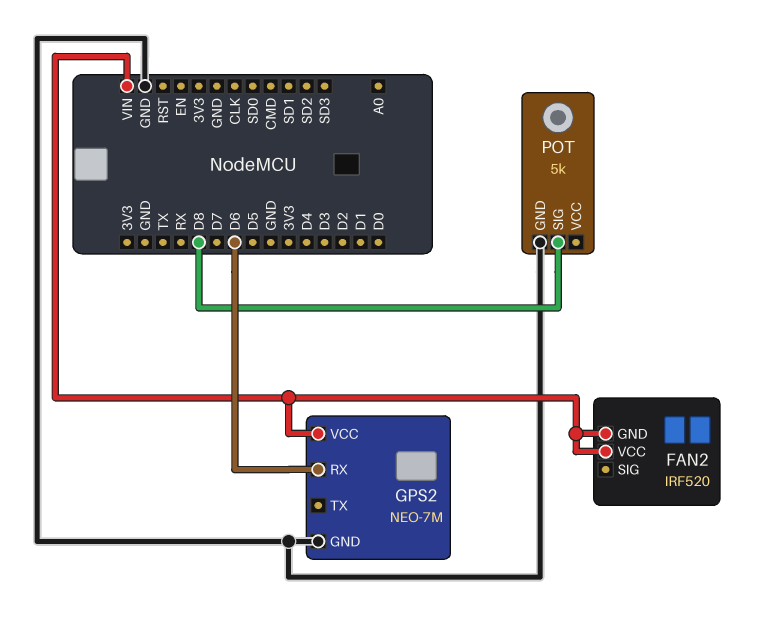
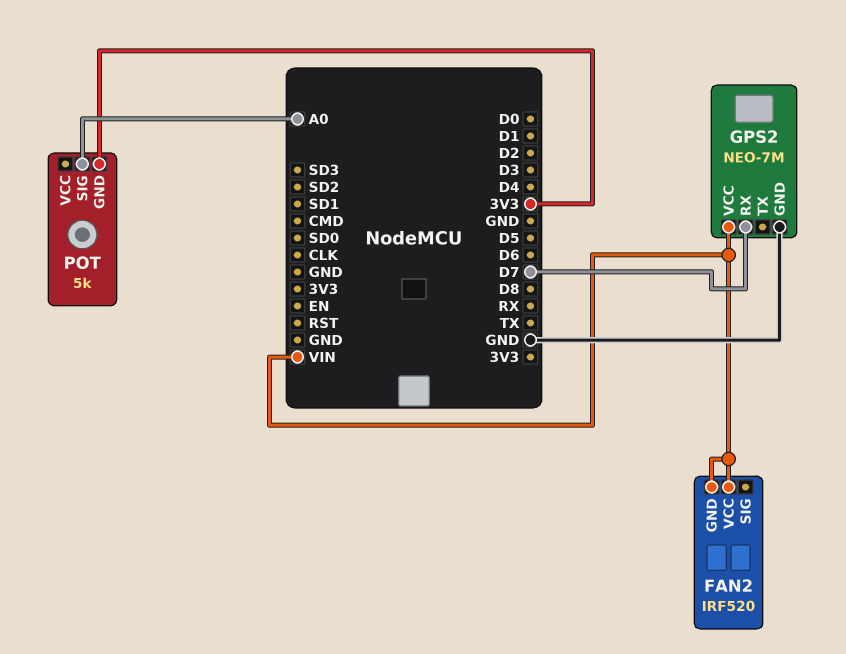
GPS2 pin RX: D6 -> D7
POT pin GND: GND -> 3V3
POT pin SIG: D8 -> A0

